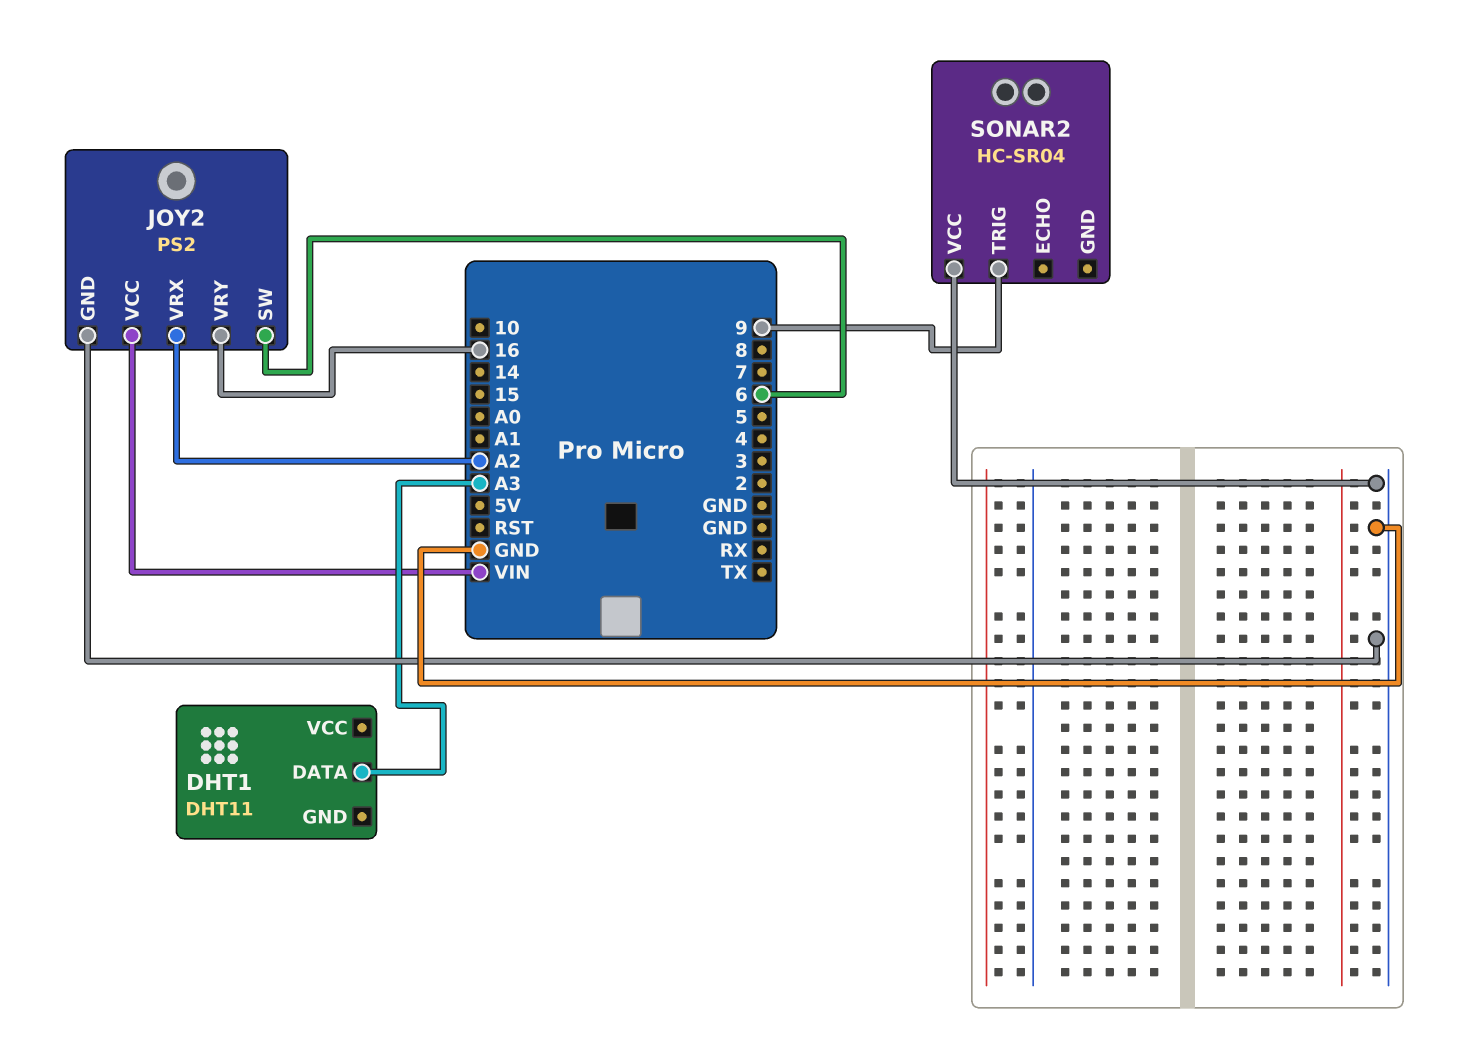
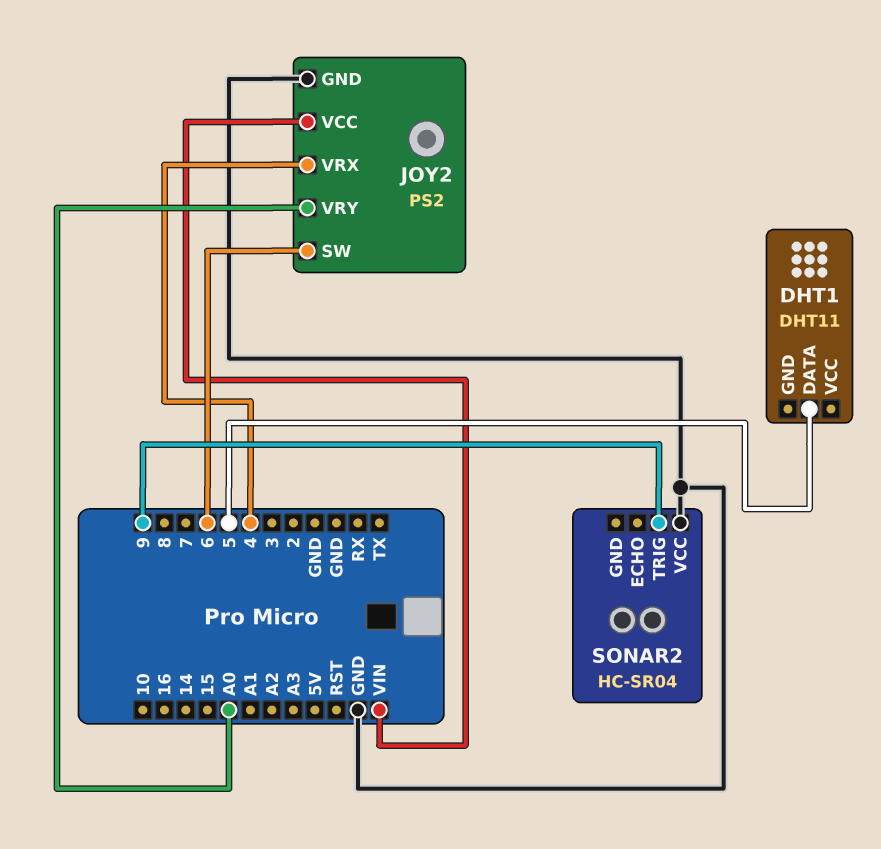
DHT1 pin DATA: A3 -> 5
JOY2 pin VRX: A2 -> 4
JOY2 pin VRY: 16 -> A0

